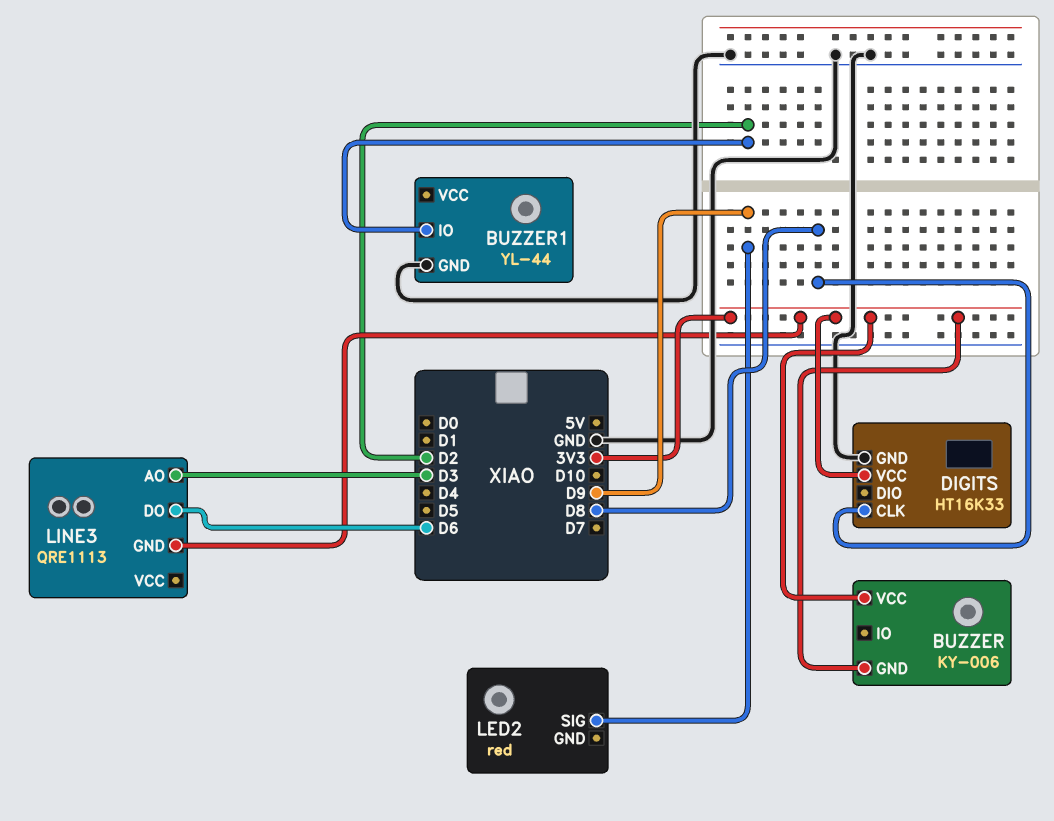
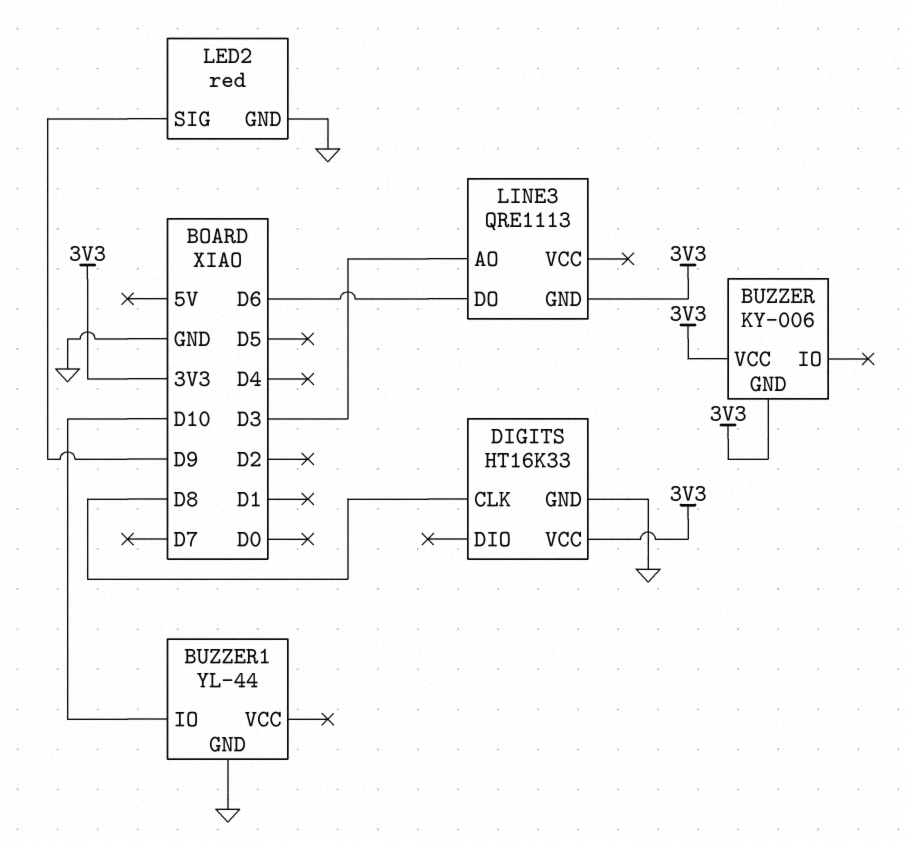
BUZZER1 pin IO: D2 -> D10
LED2 pin GND: none -> GND

